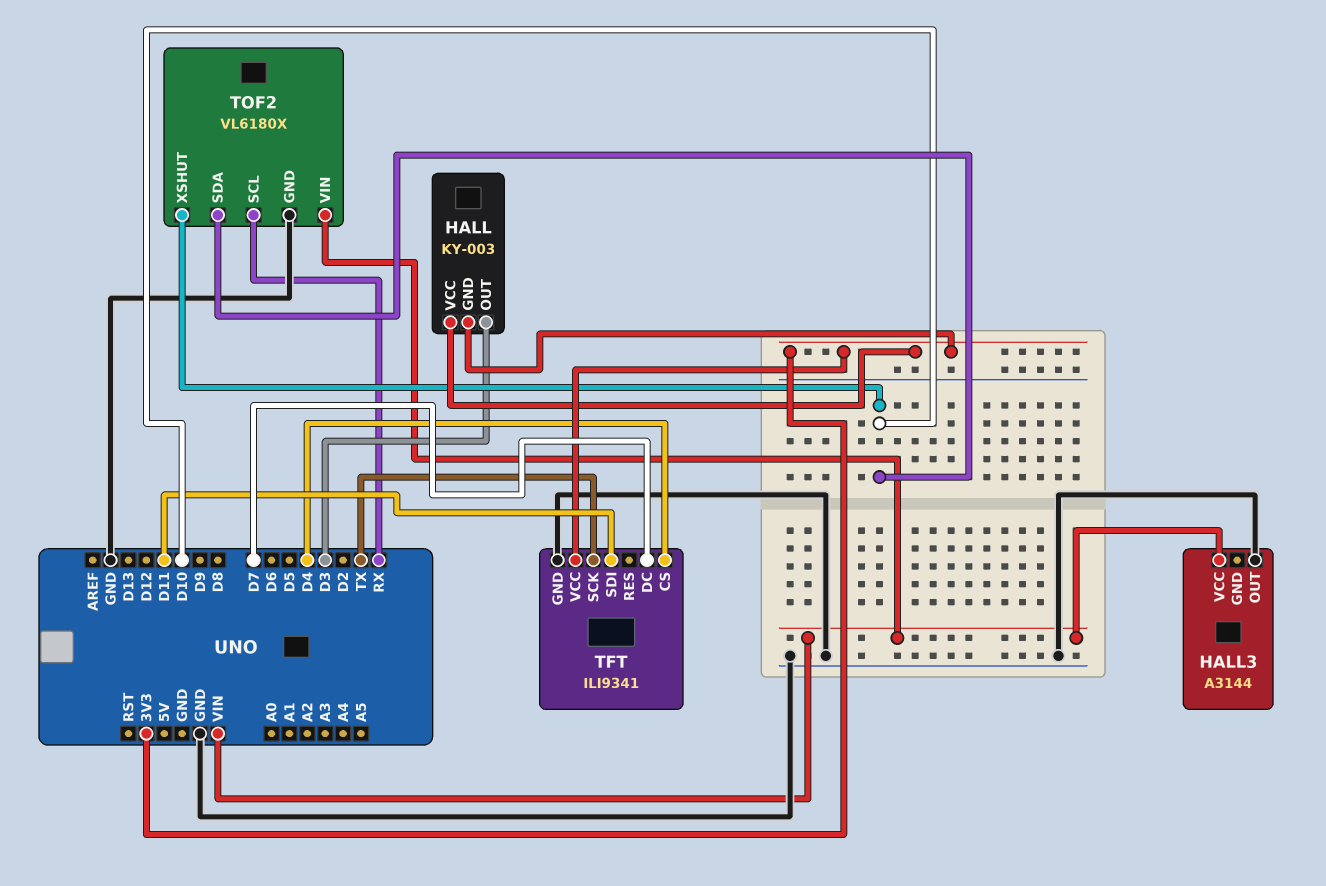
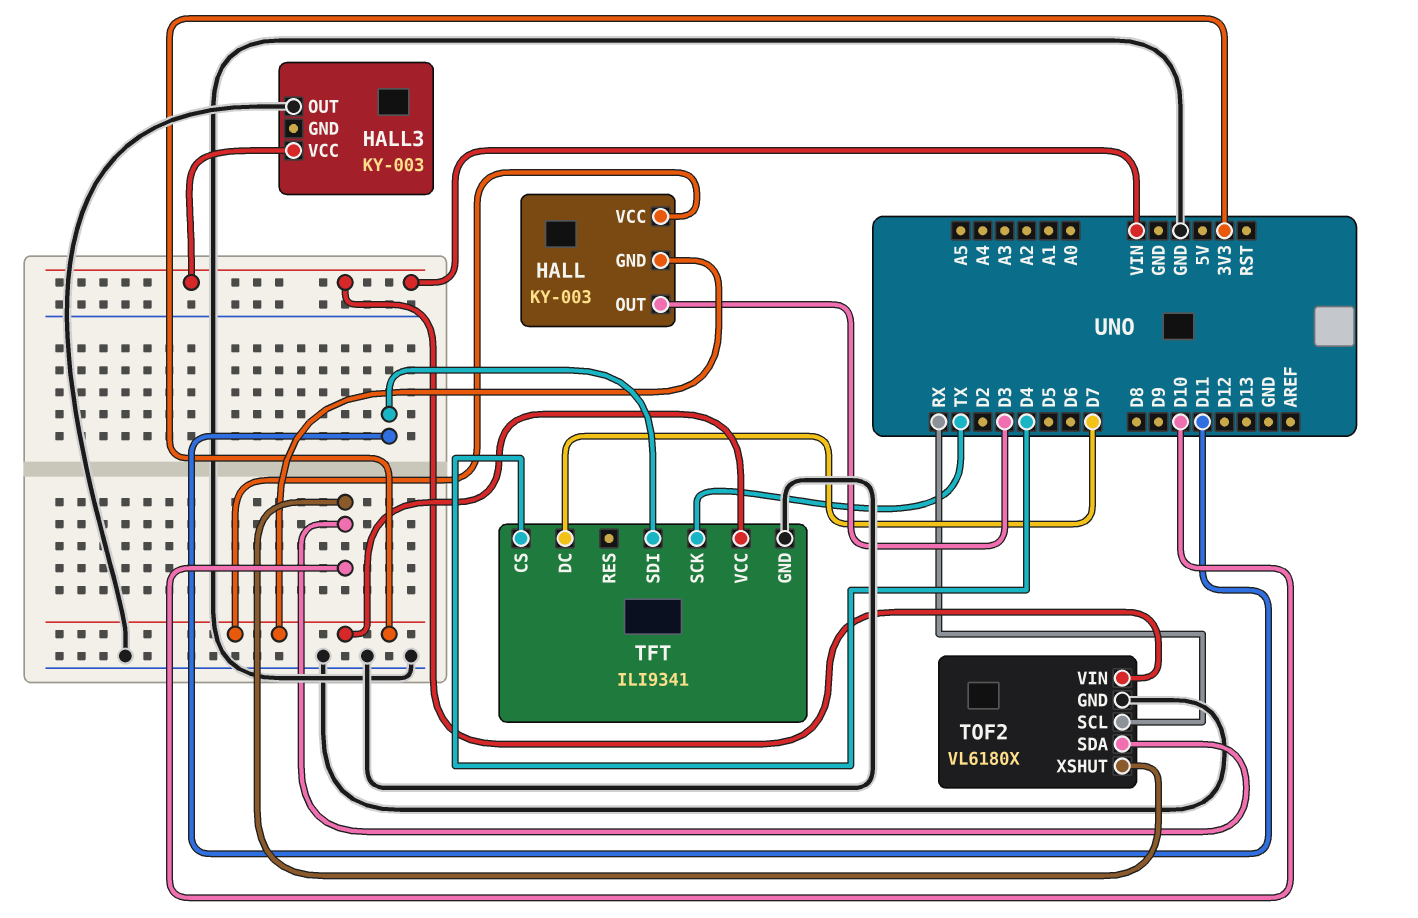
HALL3: A3144 -> KY-003

